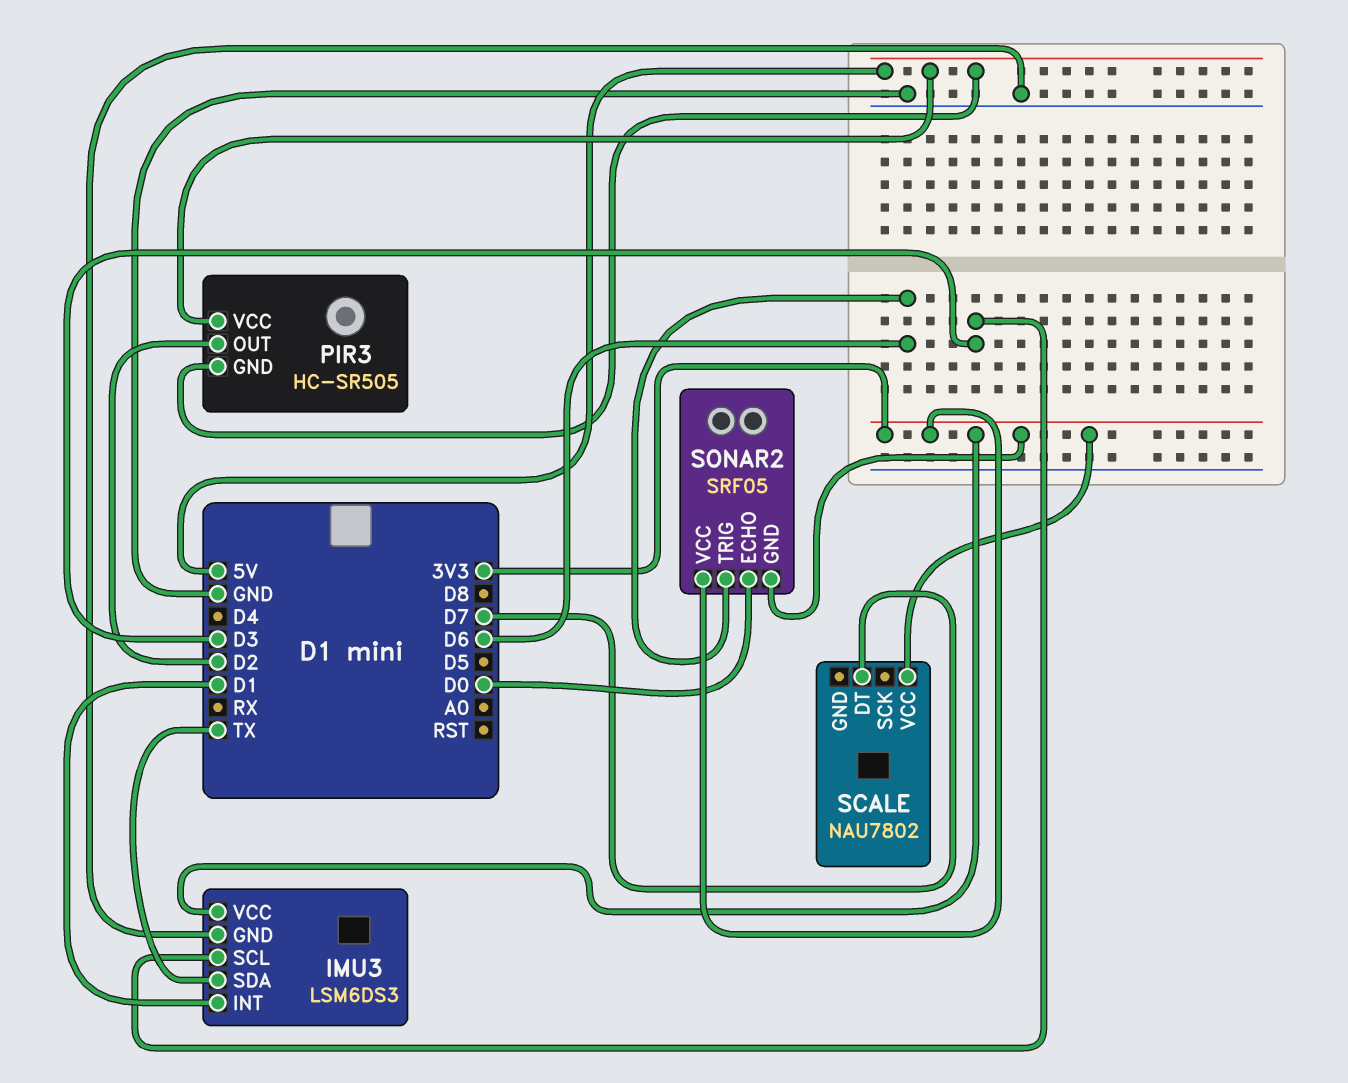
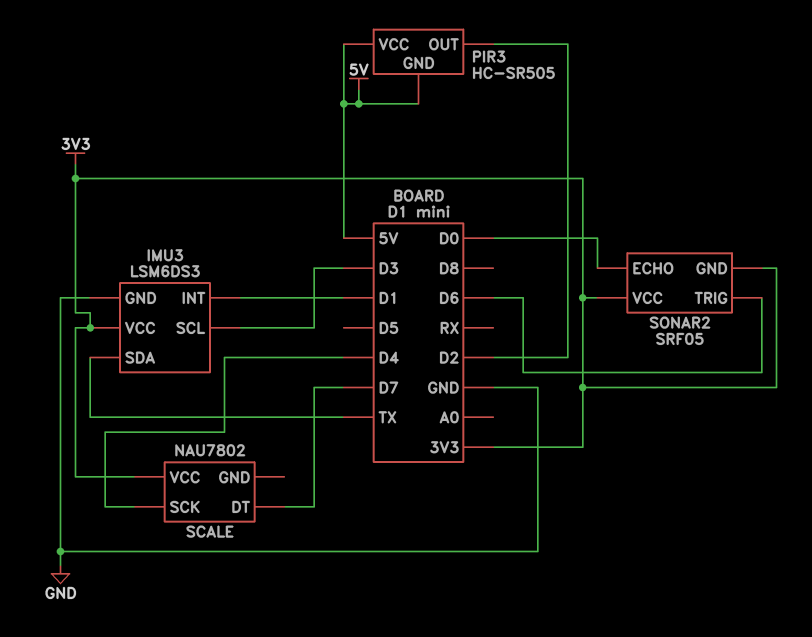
SCALE pin SCK: none -> D4

